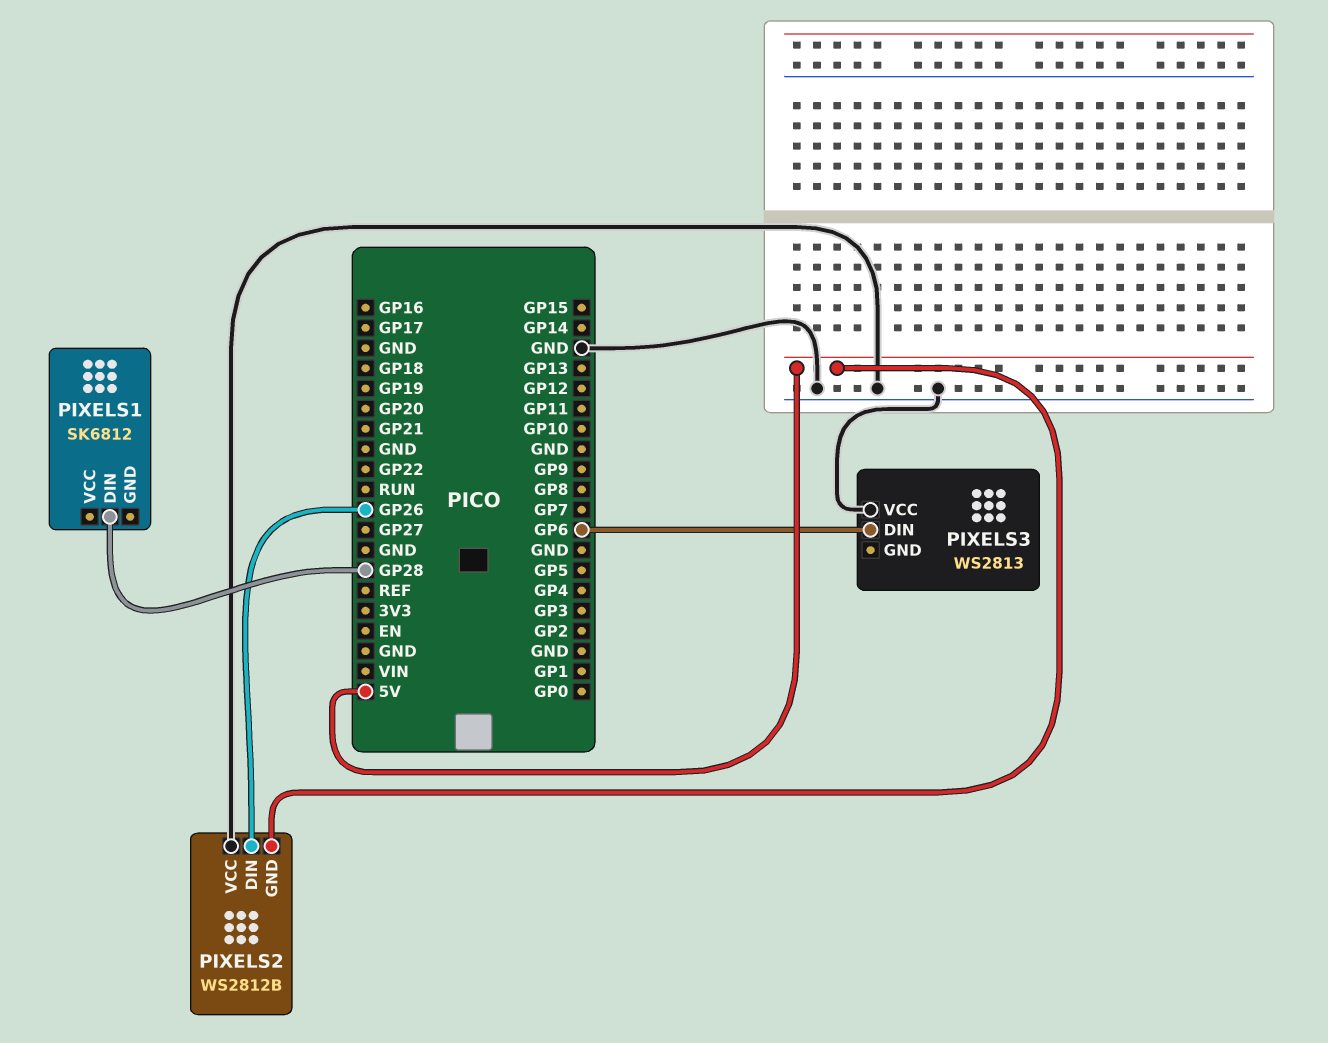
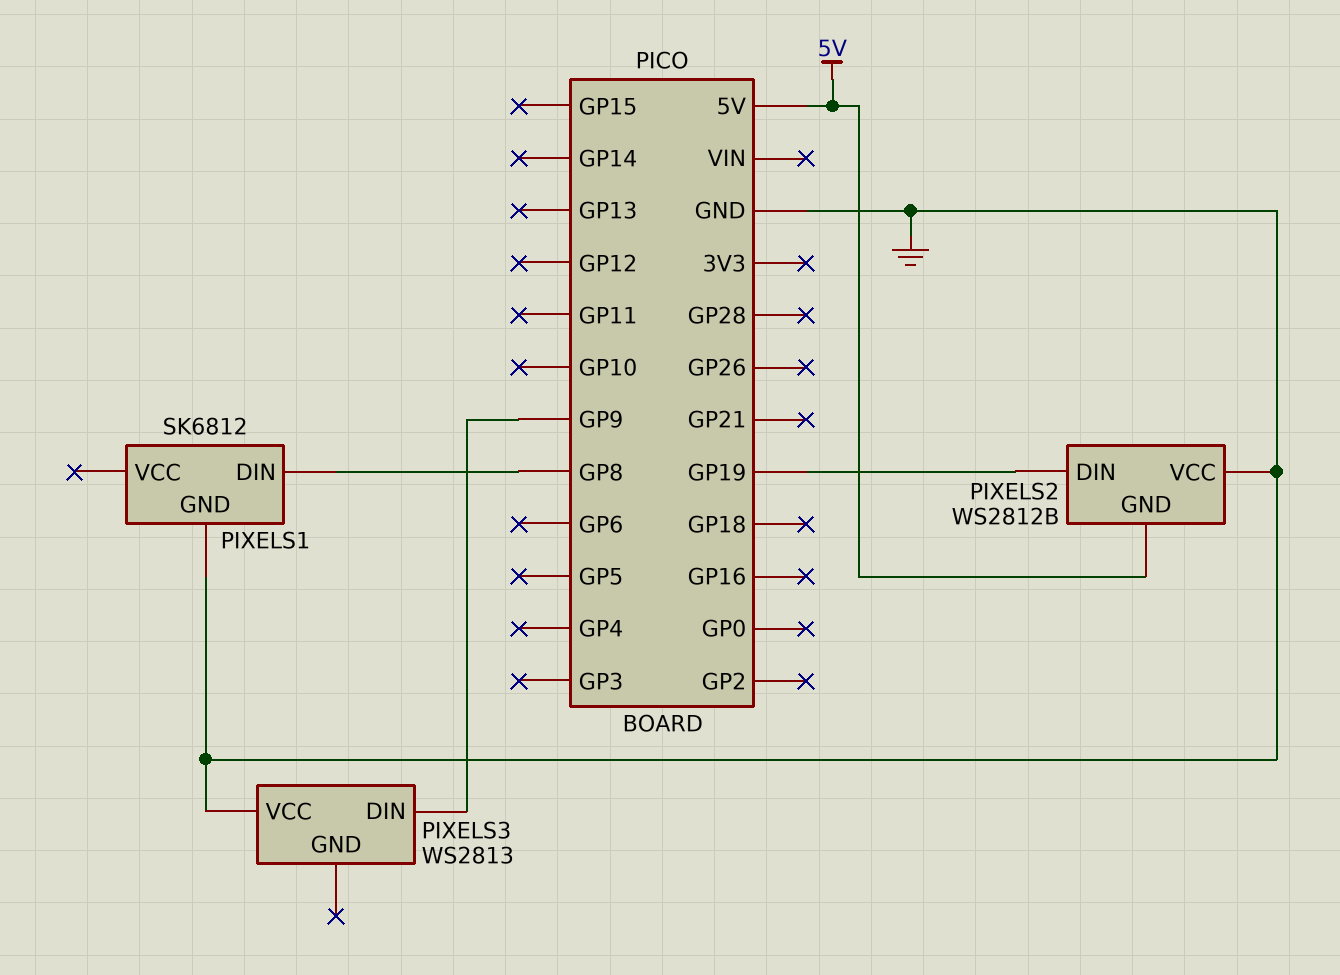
PIXELS1 pin DIN: GP28 -> GP8
PIXELS1 pin GND: none -> GND
PIXELS2 pin DIN: GP26 -> GP19
PIXELS3 pin DIN: GP6 -> GP9

